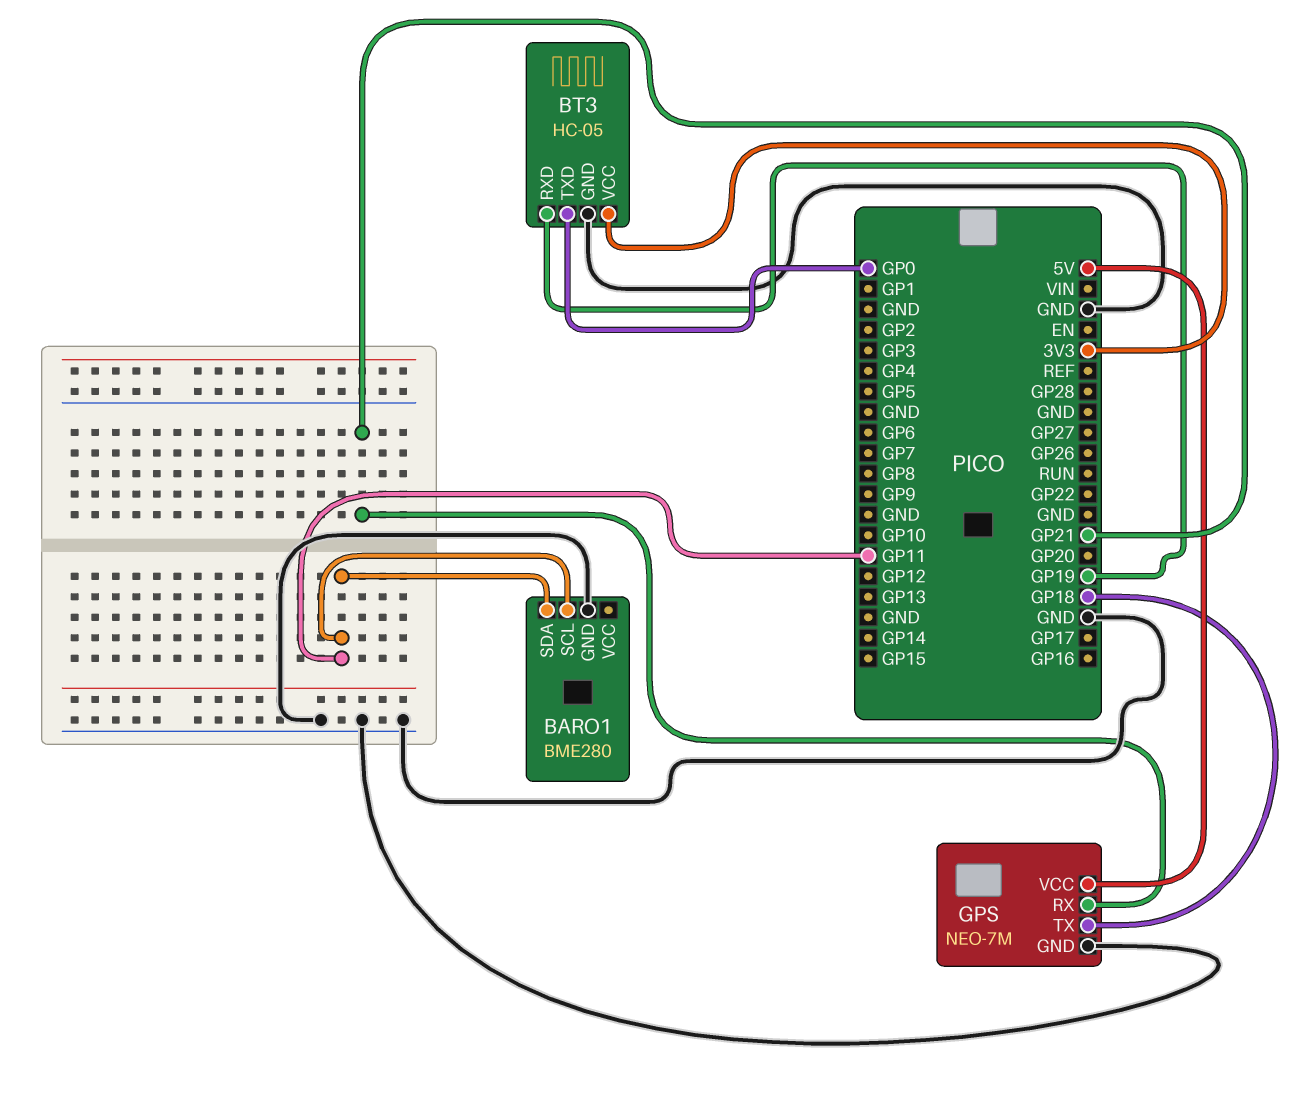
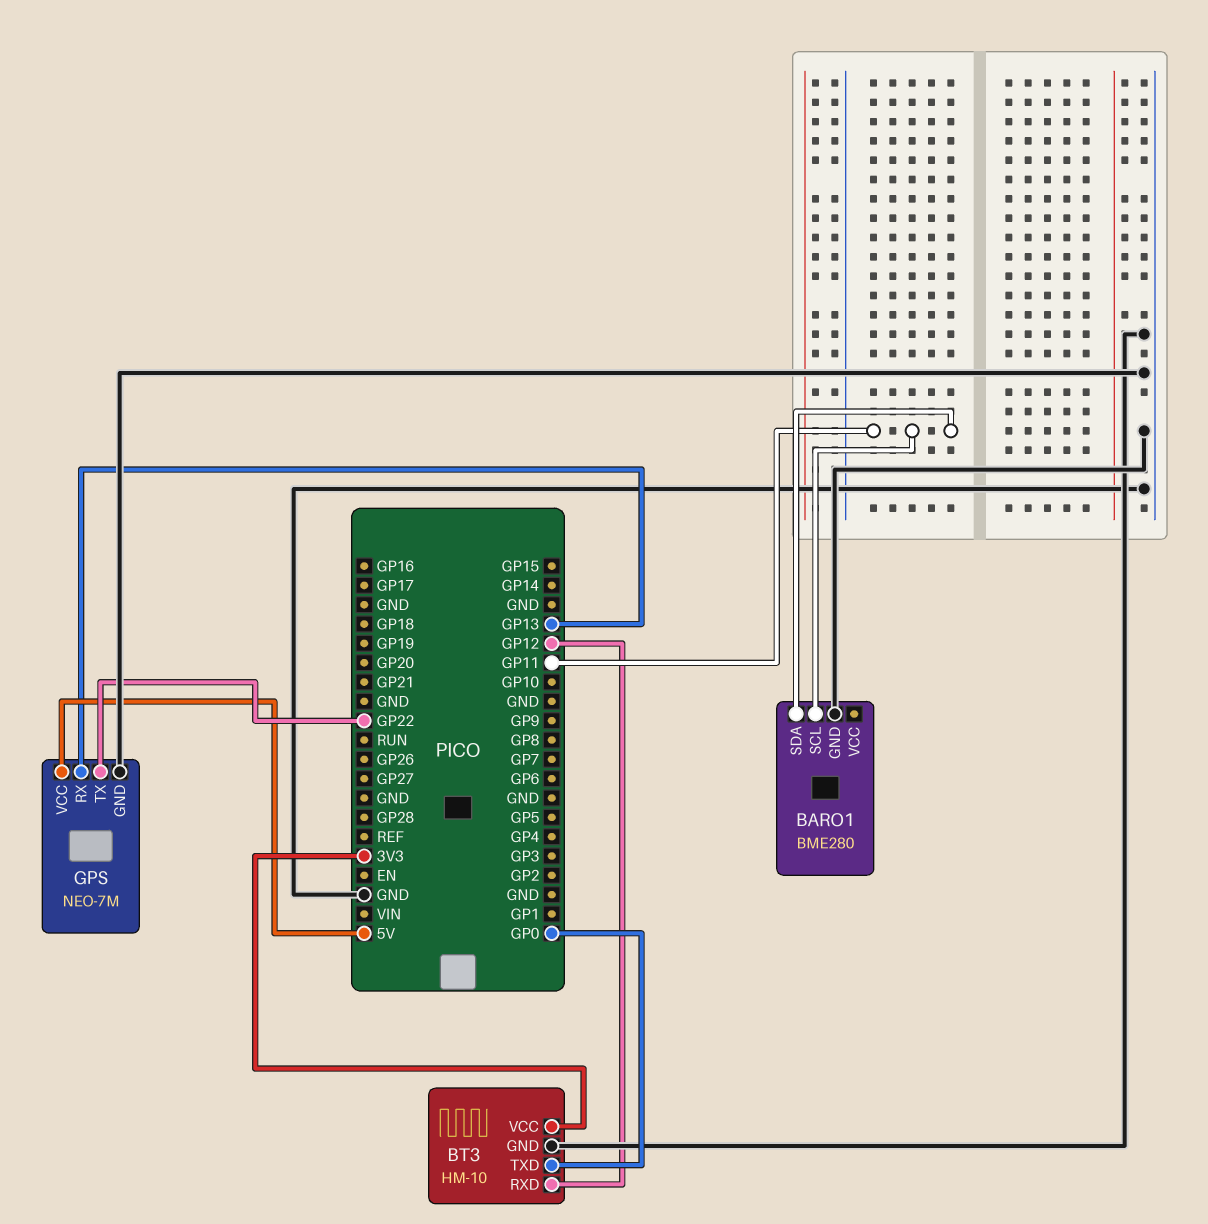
BT3: HC-05 -> HM-10
BT3 pin RXD: GP19 -> GP12
GPS pin RX: GP21 -> GP13
GPS pin TX: GP18 -> GP22

